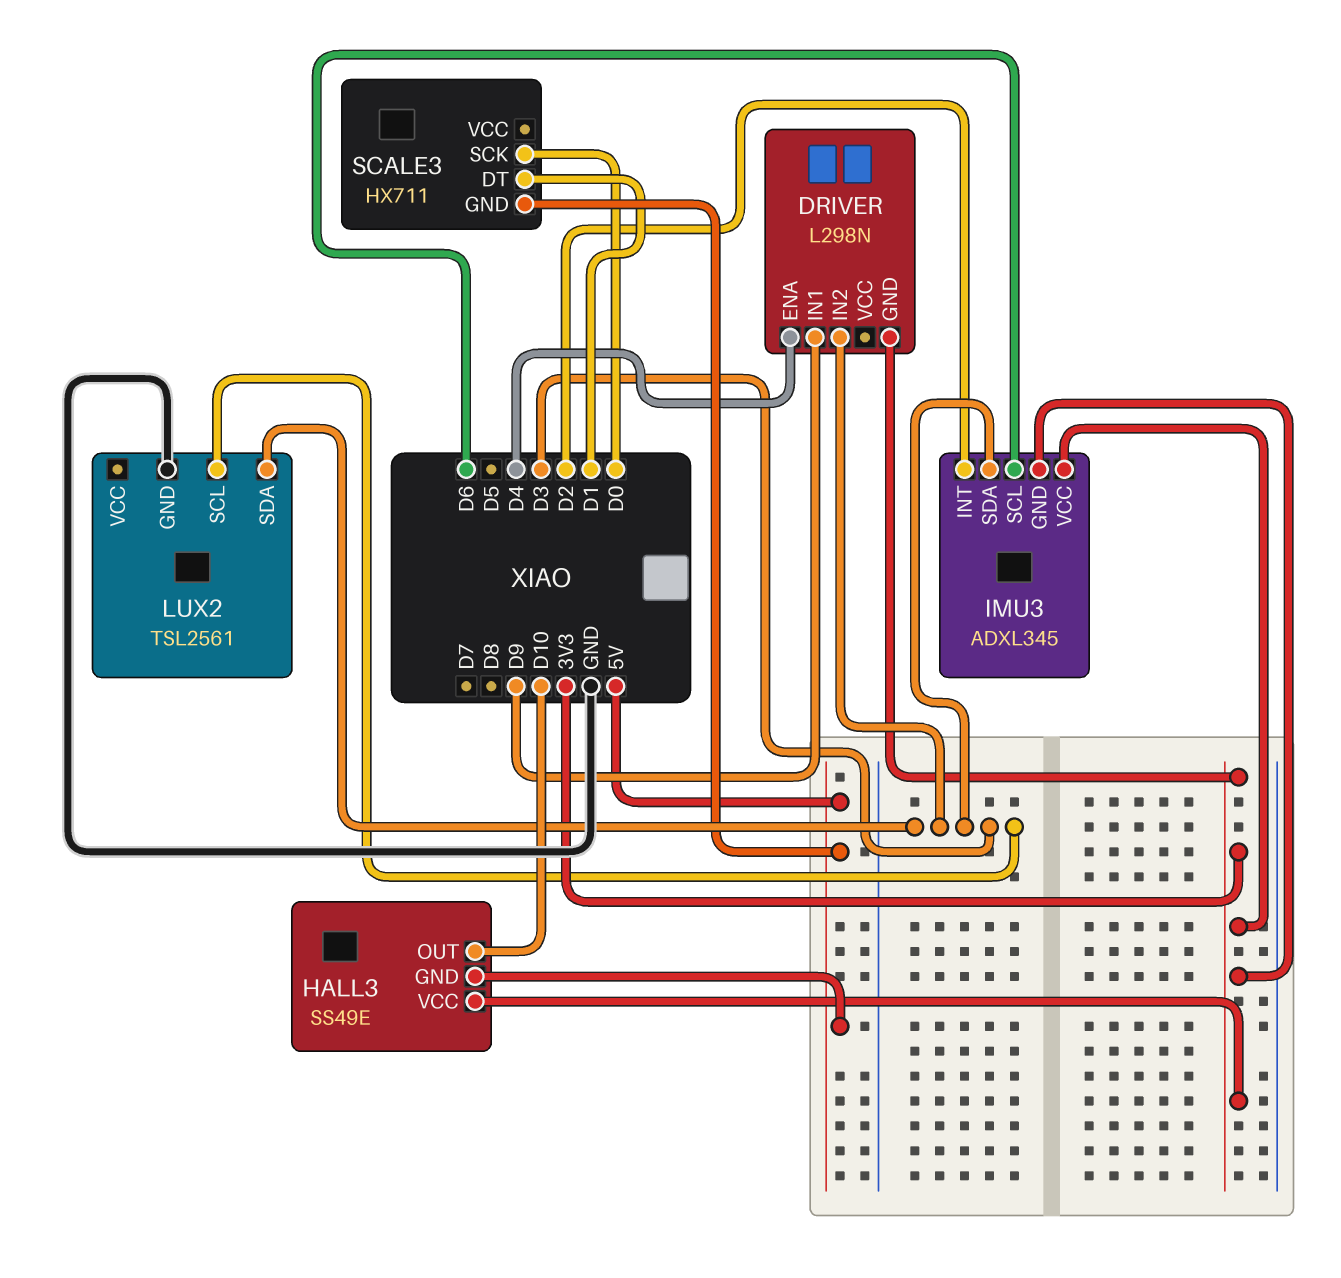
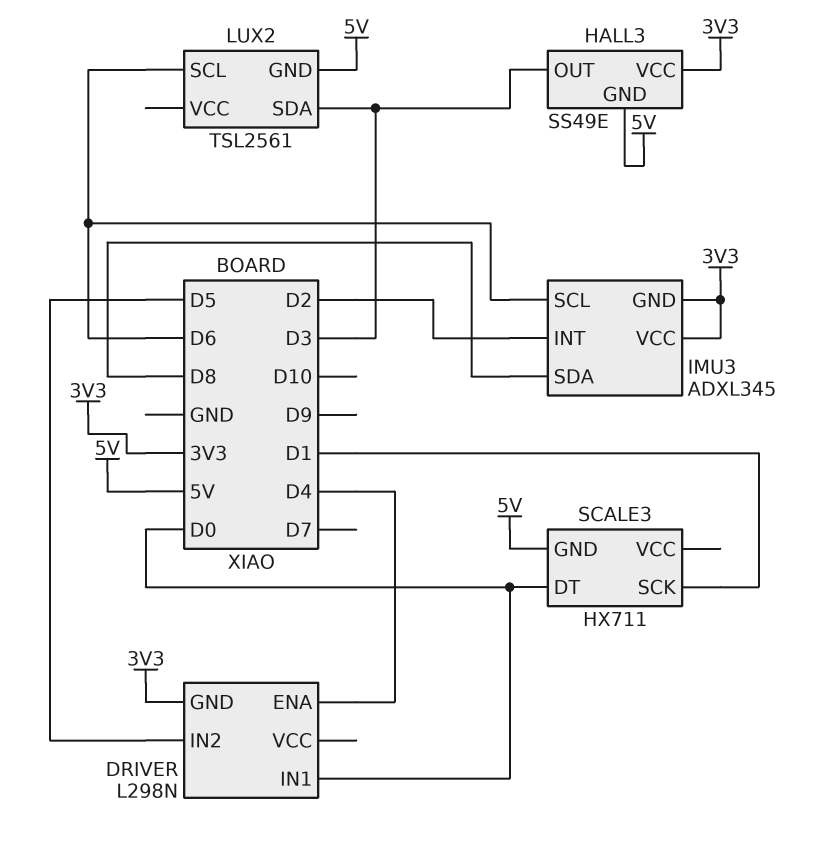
DRIVER pin IN1: D9 -> D0
DRIVER pin IN2: D3 -> D5
HALL3 pin OUT: D10 -> D3
IMU3 pin SDA: D3 -> D8
LUX2 pin GND: GND -> 5V
LUX2 pin SCL: D3 -> D6
SCALE3 pin DT: D1 -> D0
SCALE3 pin SCK: D0 -> D1

